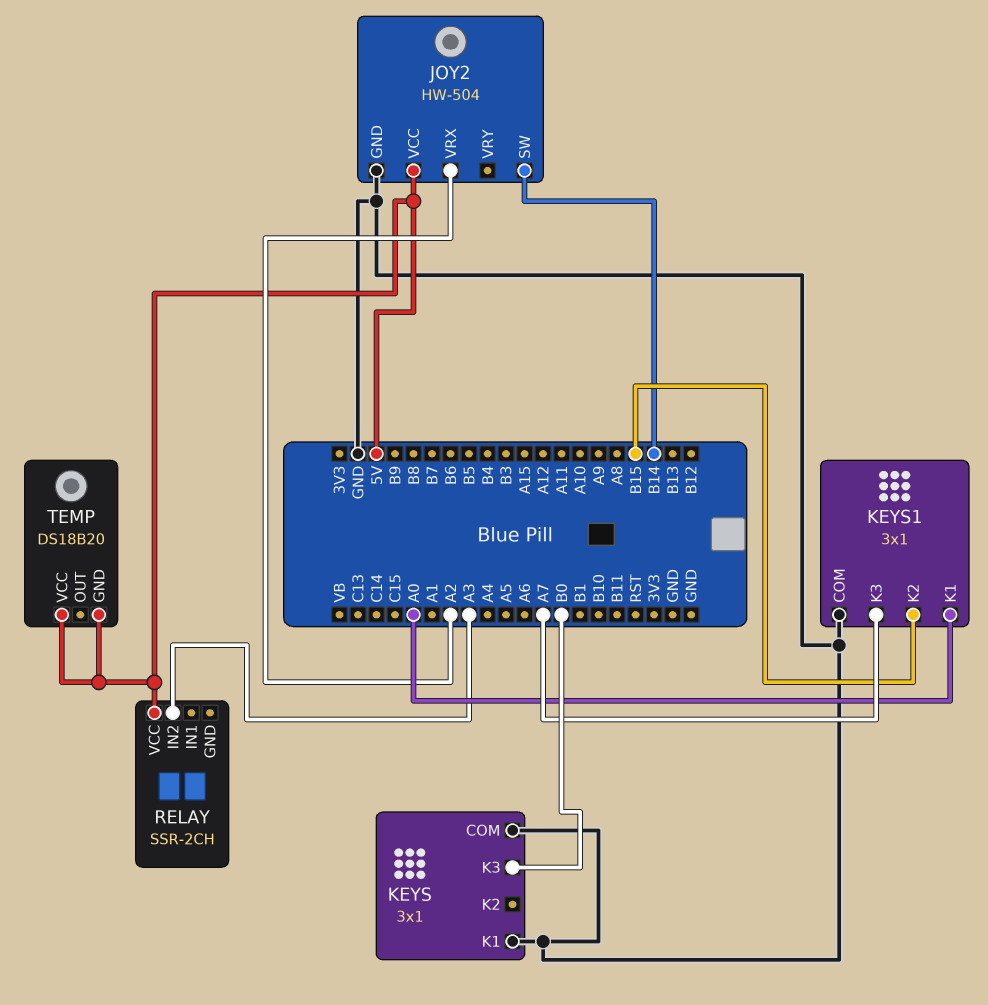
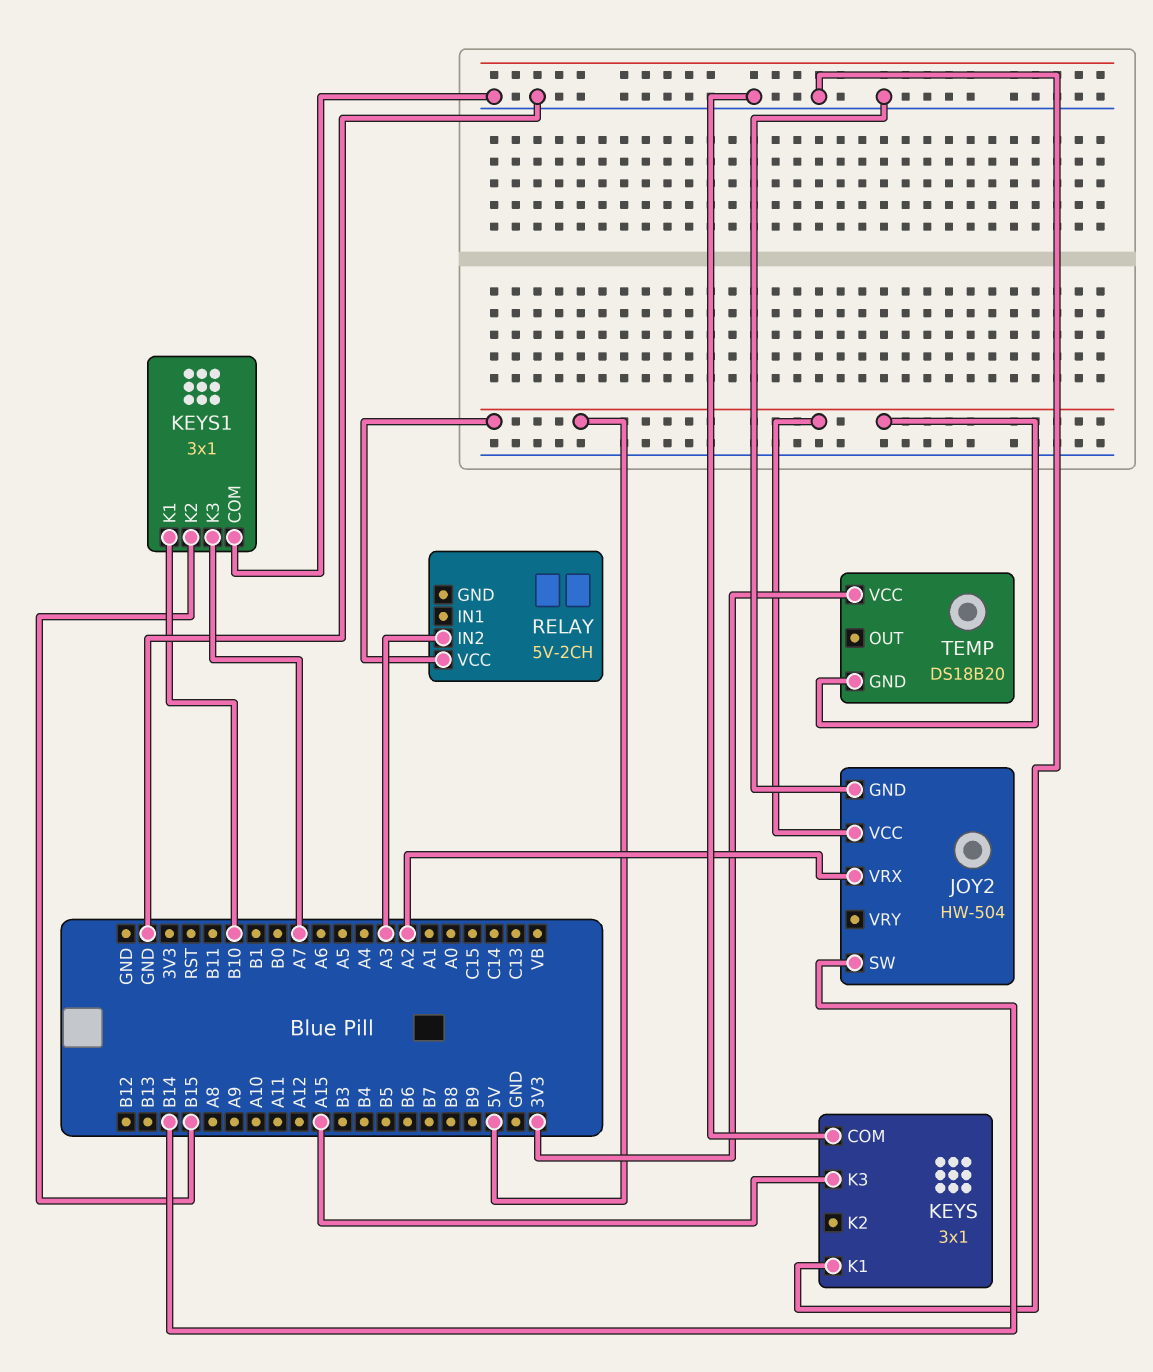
KEYS pin K3: B0 -> A15
KEYS1 pin K1: A0 -> B10
RELAY: SSR-2CH -> 5V-2CH
TEMP pin VCC: 5V -> 3V3

